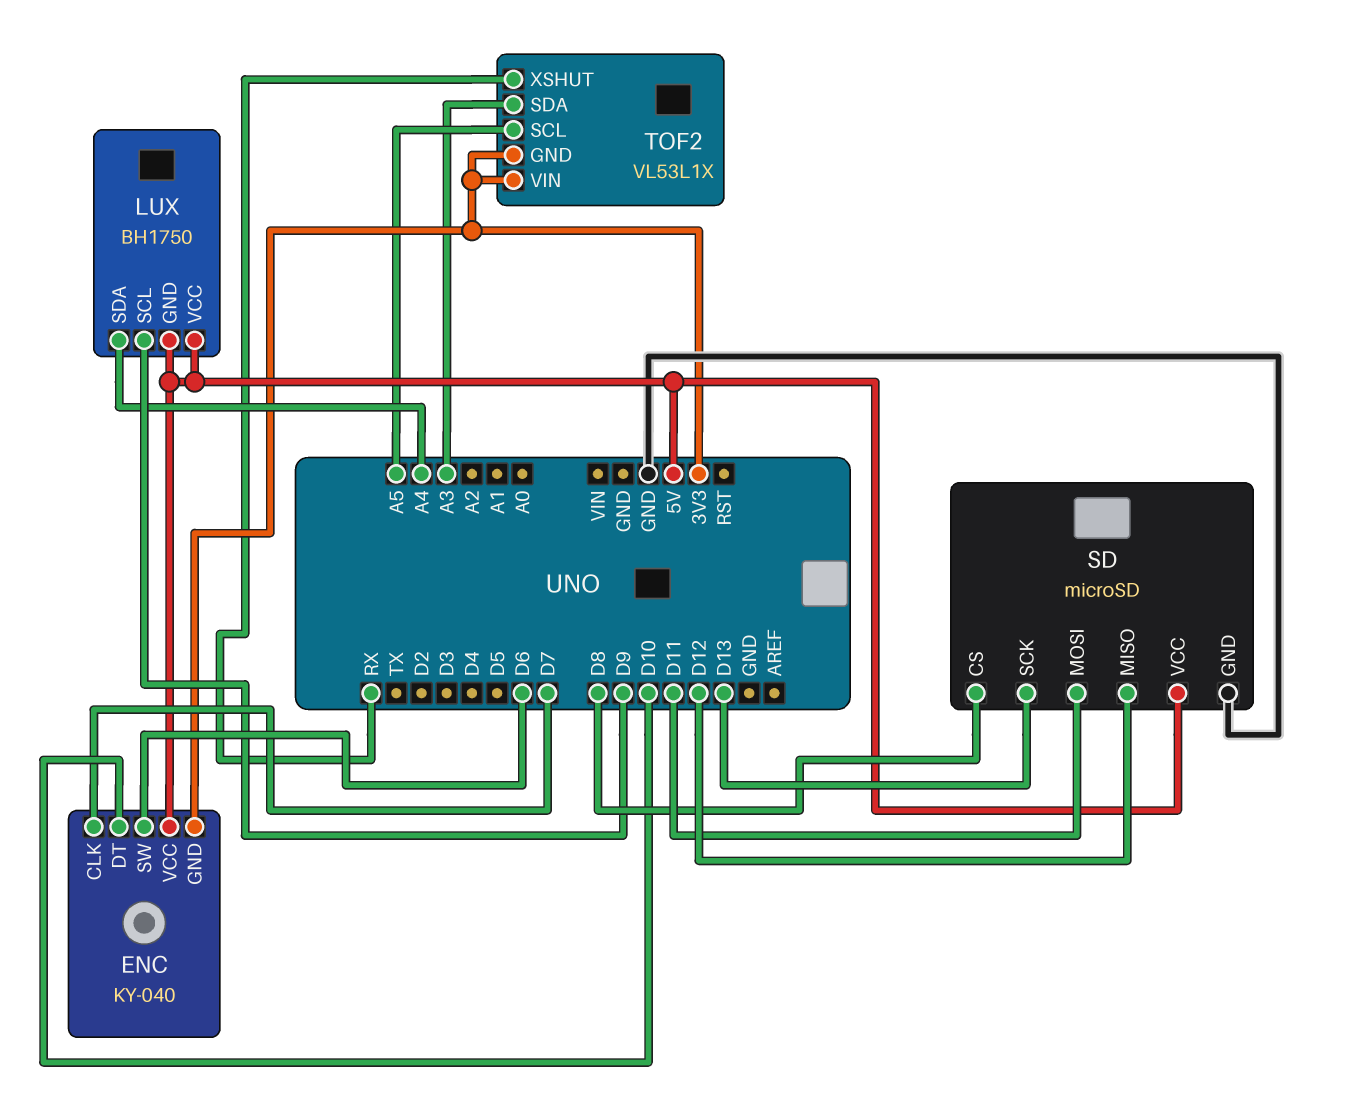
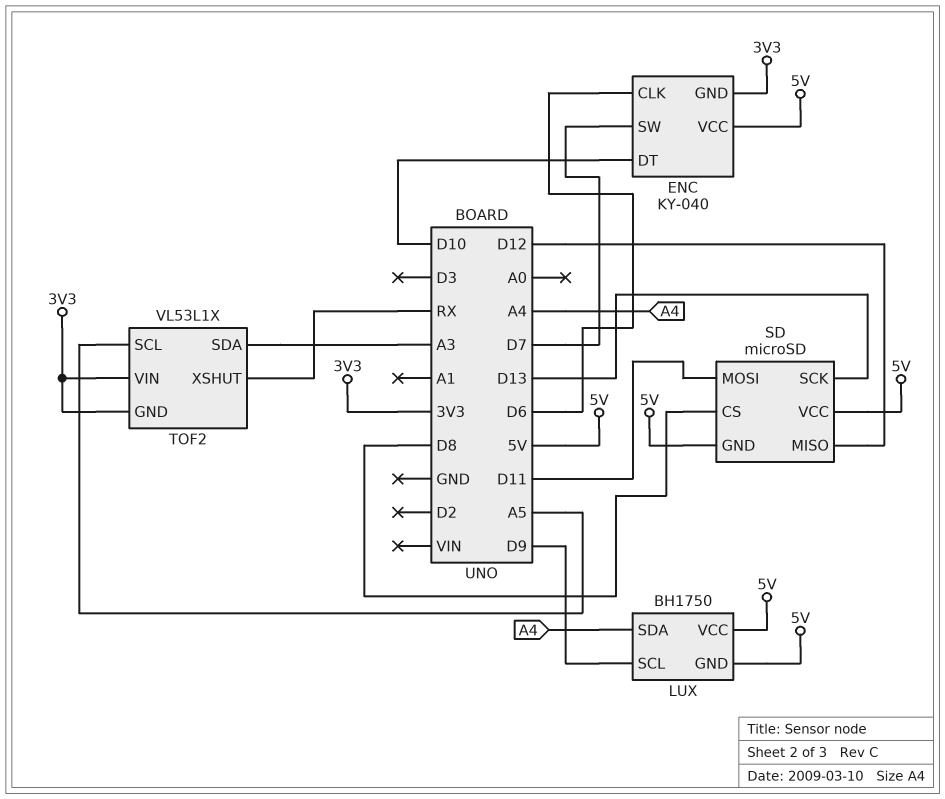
ENC pin CLK: D7 -> D6
ENC pin SW: D6 -> D7
SD pin GND: GND -> 5V

